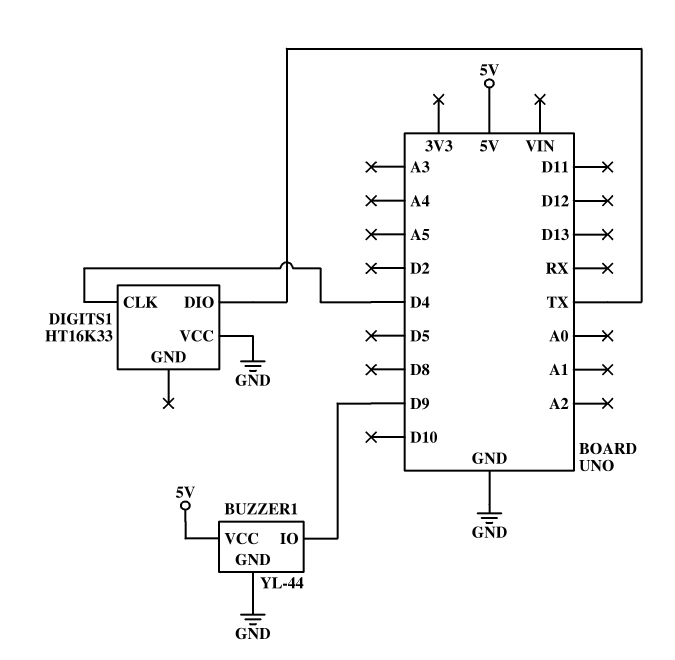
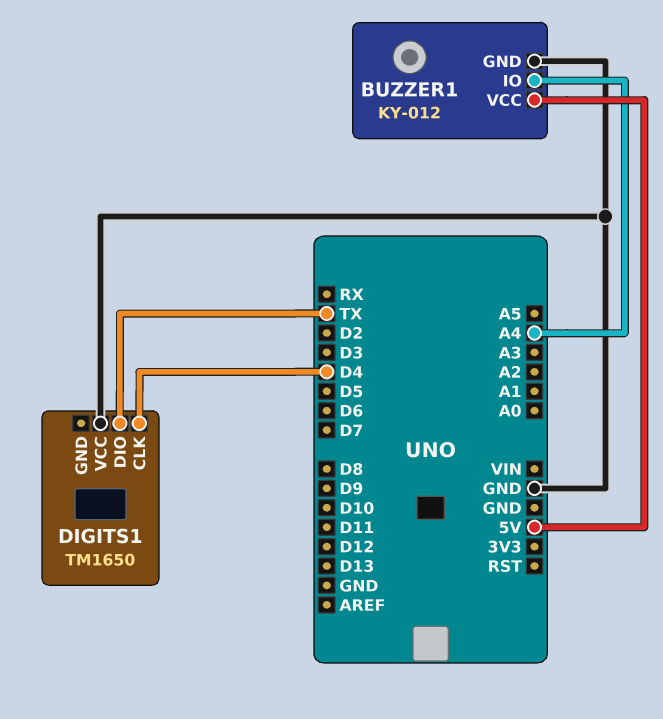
BUZZER1: YL-44 -> KY-012
BUZZER1 pin IO: D9 -> A4
DIGITS1: HT16K33 -> TM1650

